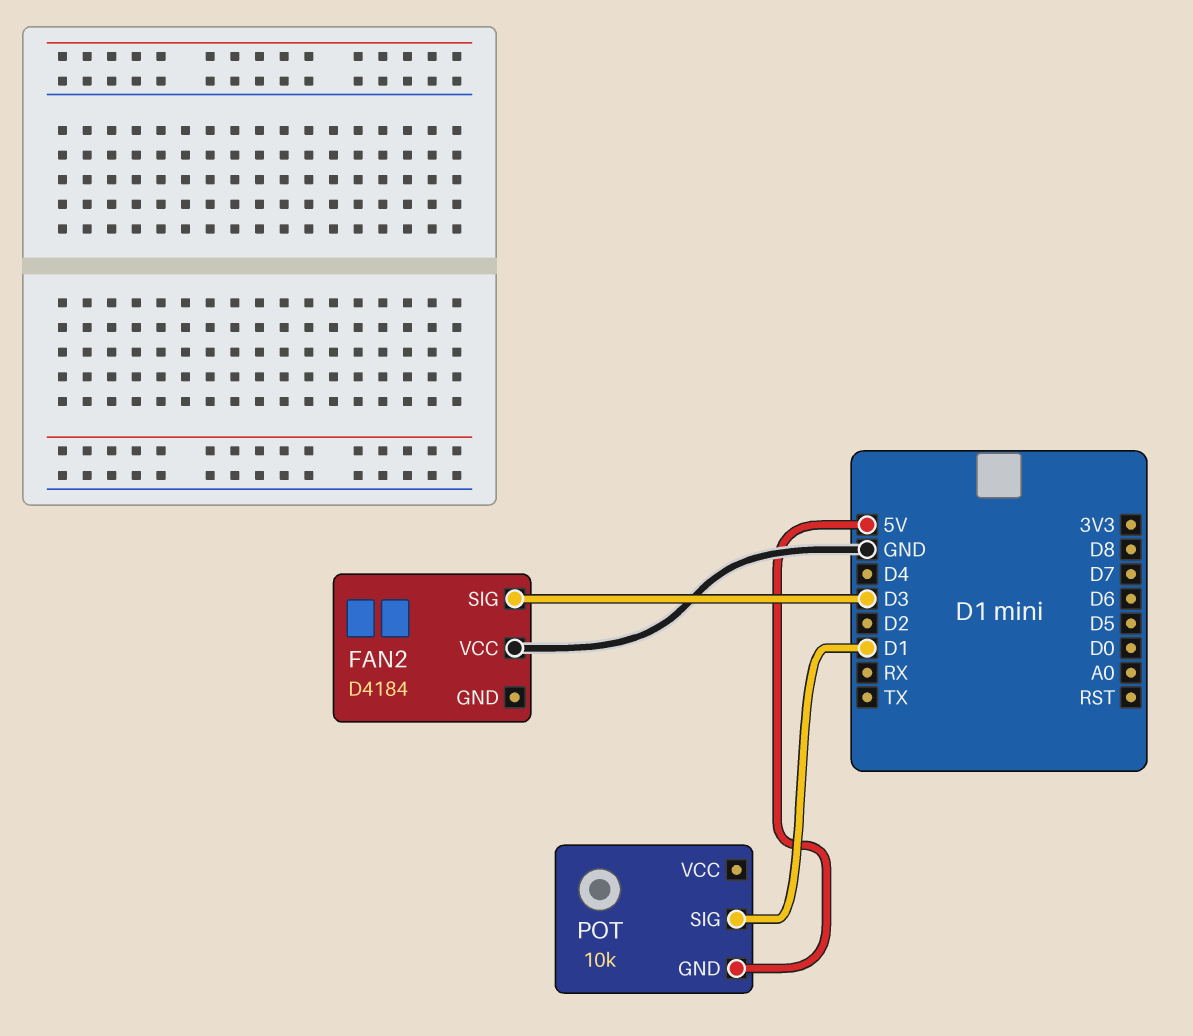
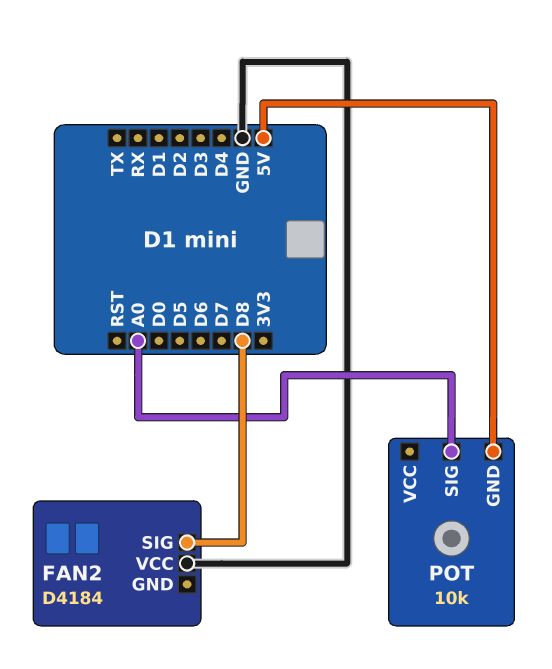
FAN2 pin SIG: D3 -> D8
POT pin SIG: D1 -> A0

